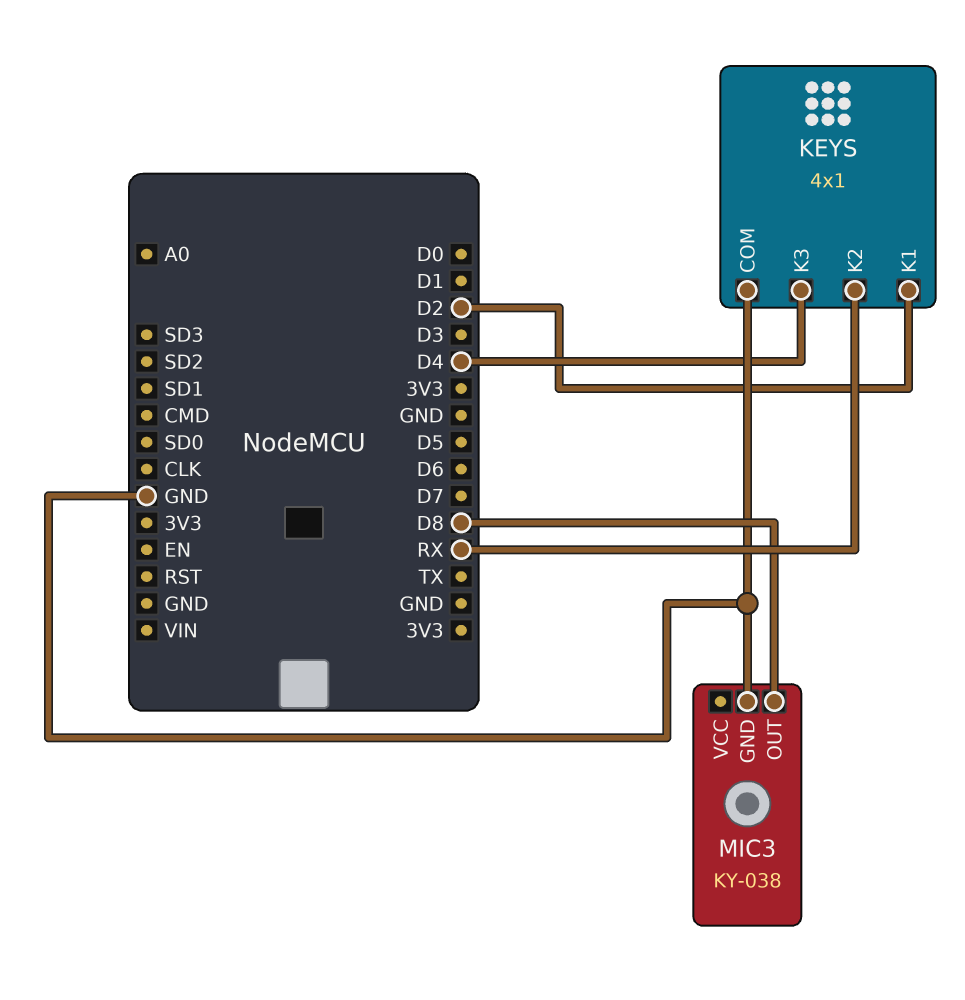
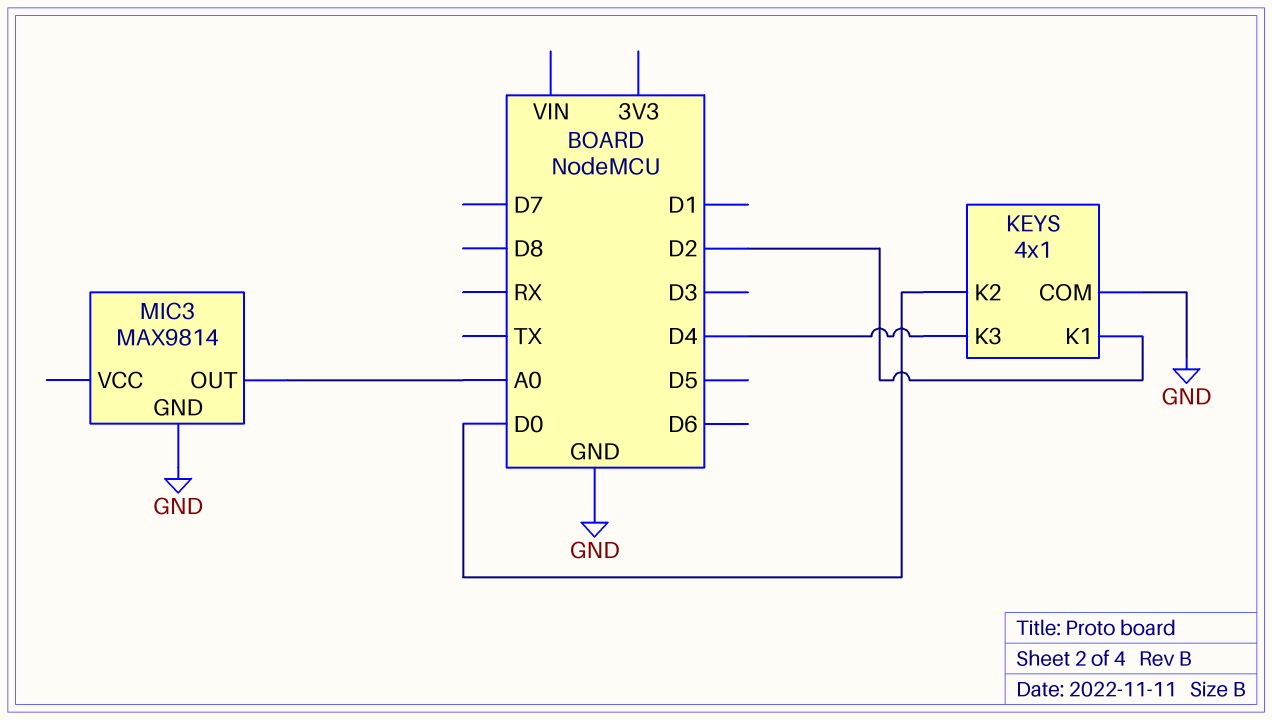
KEYS pin K2: RX -> D0
MIC3: KY-038 -> MAX9814
MIC3 pin OUT: D8 -> A0

